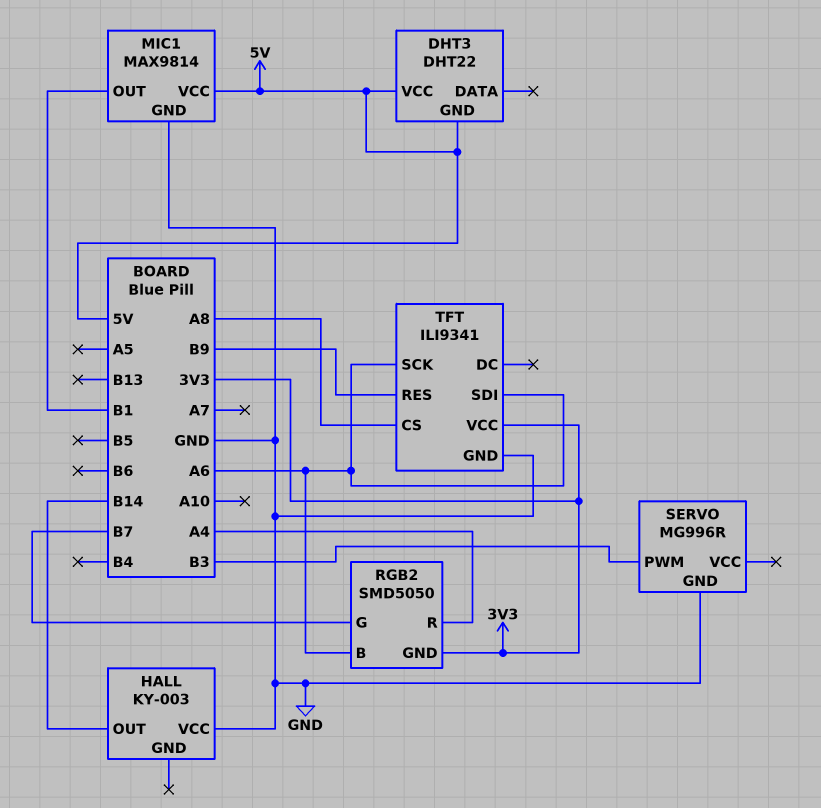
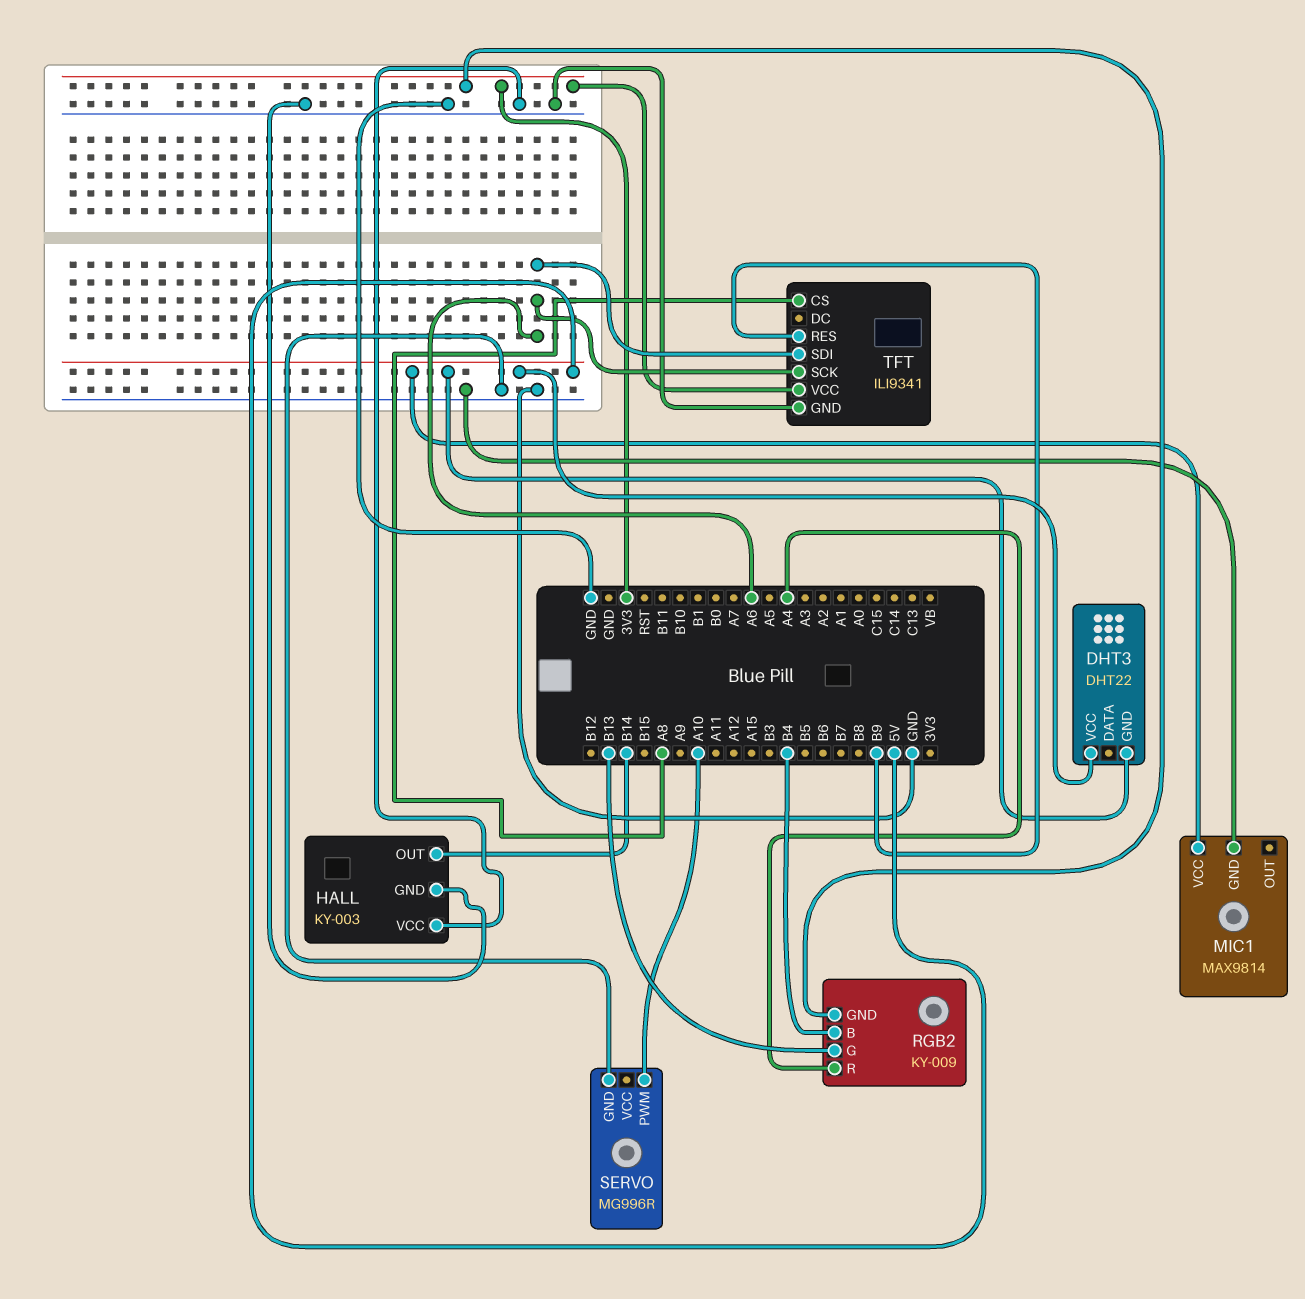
HALL pin GND: none -> GND
MIC1 pin OUT: B1 -> none
RGB2: SMD5050 -> KY-009
RGB2 pin B: A6 -> B4
RGB2 pin G: B7 -> B13
SERVO pin PWM: B3 -> A10

